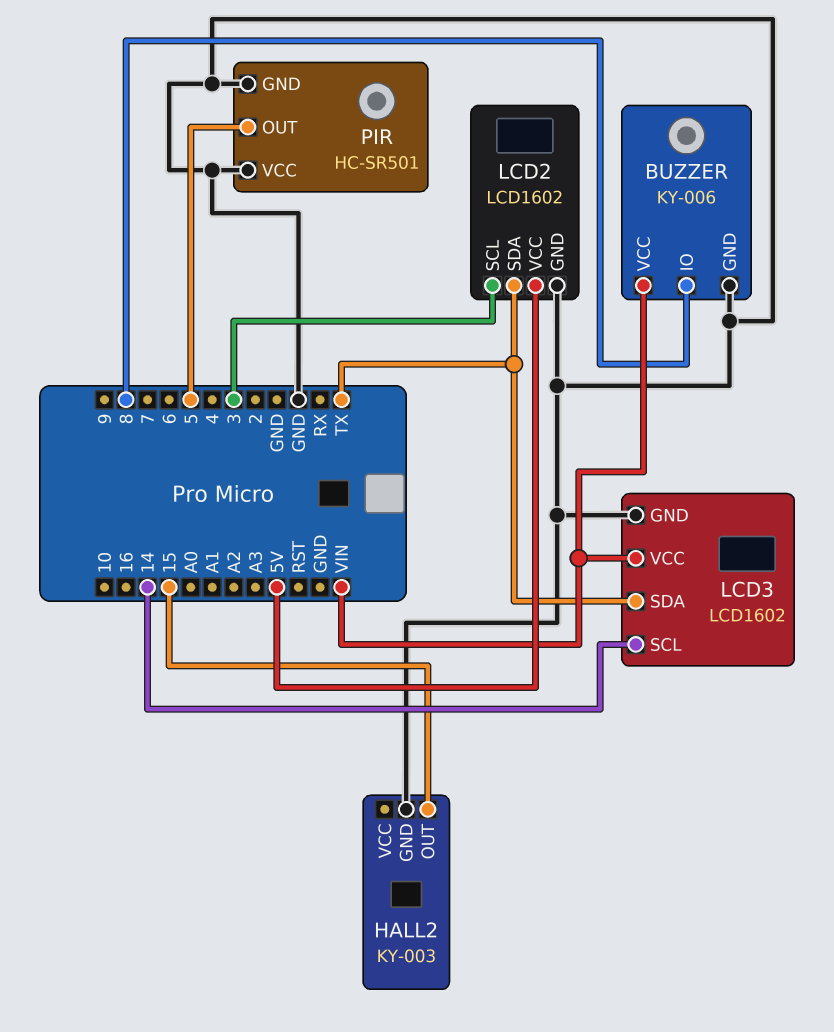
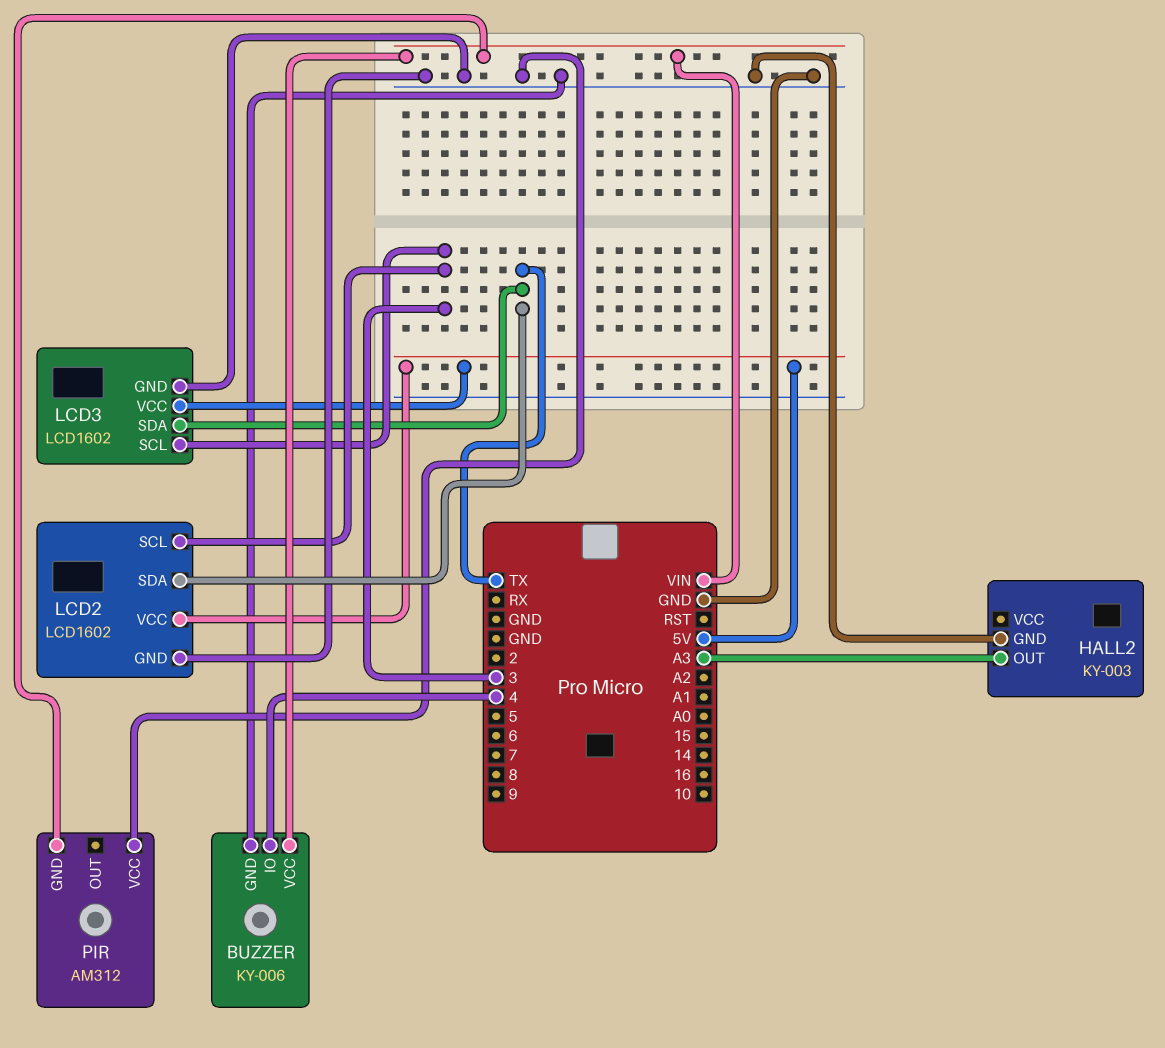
BUZZER pin IO: 8 -> 4
HALL2 pin OUT: 15 -> A3
LCD3 pin SCL: 14 -> 3
LCD3 pin VCC: VIN -> 5V
PIR: HC-SR501 -> AM312
PIR pin GND: GND -> VIN
PIR pin OUT: 5 -> none

